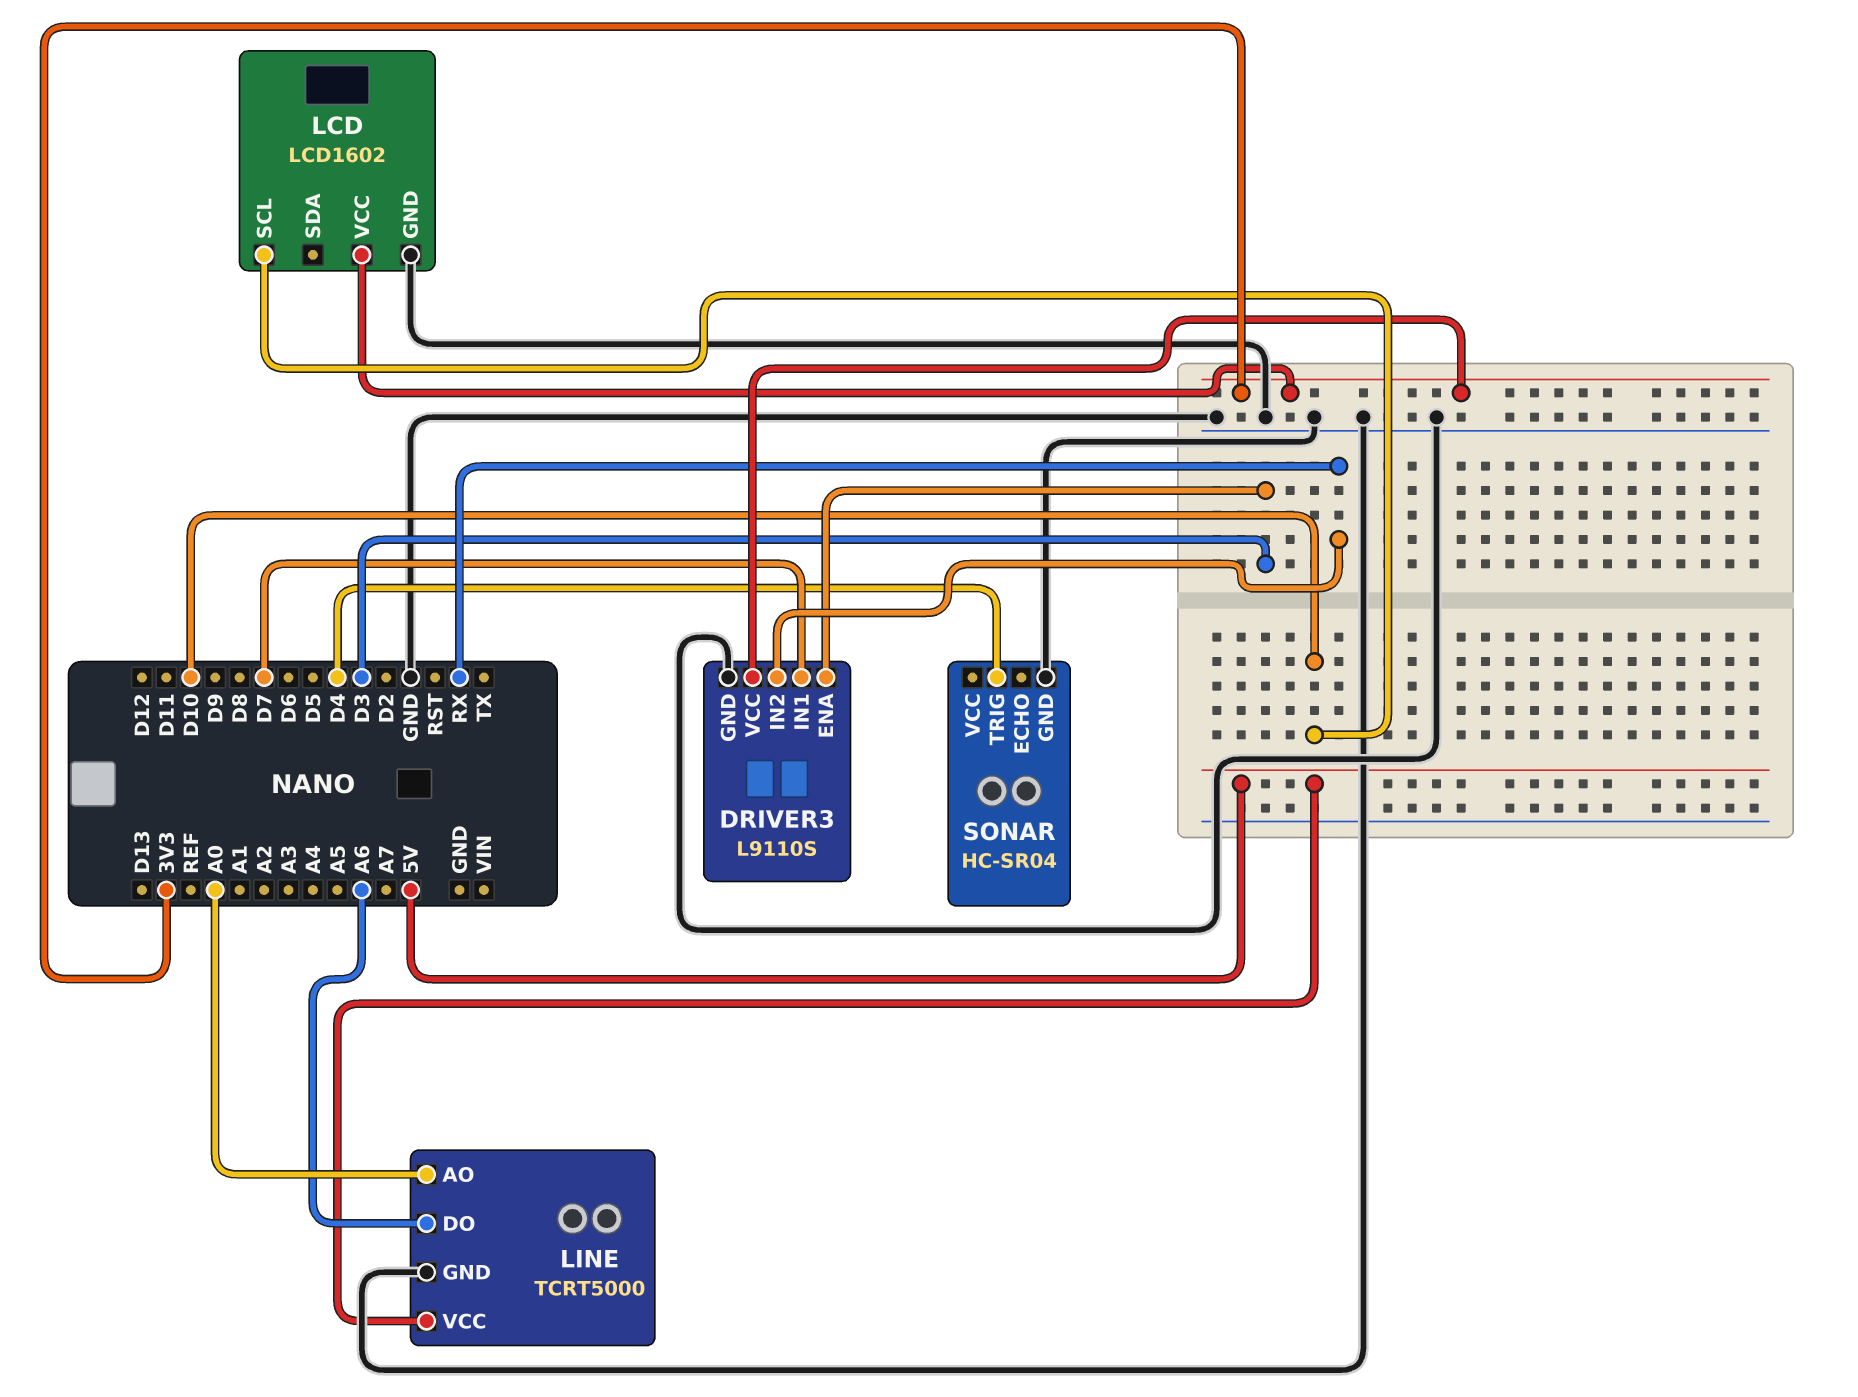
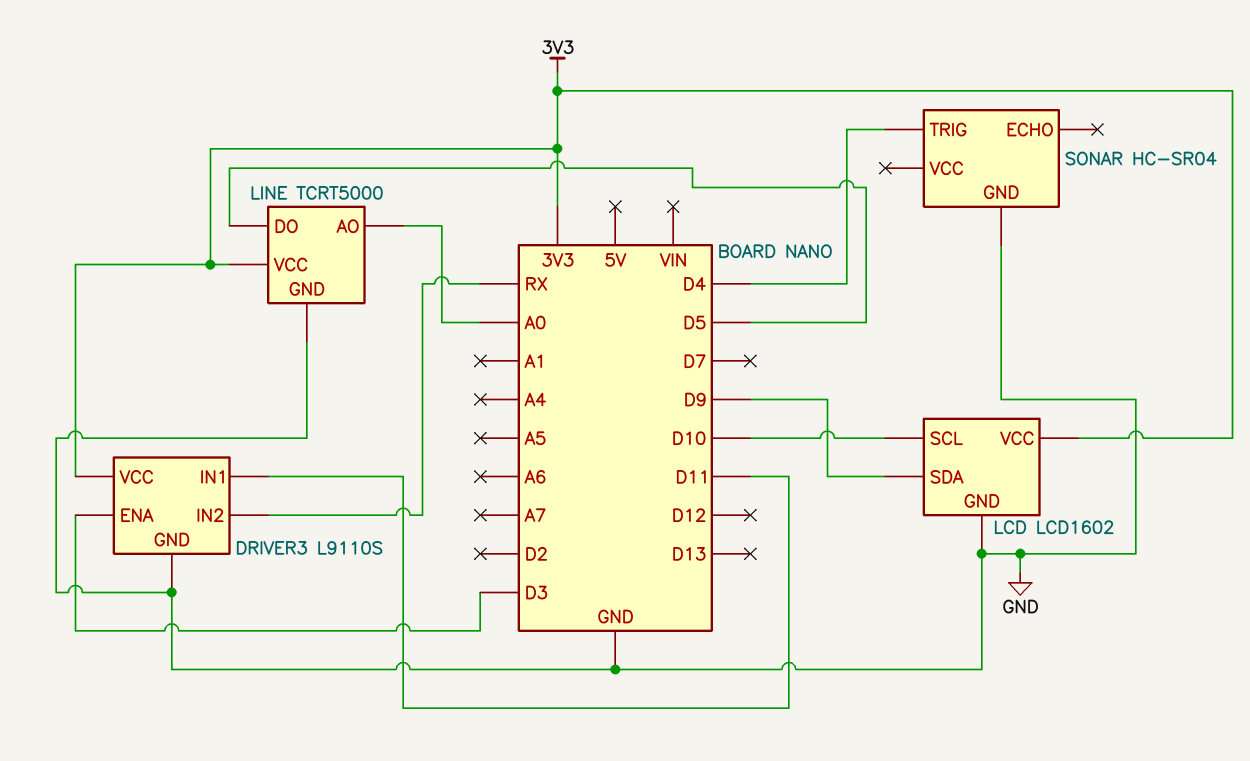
DRIVER3 pin IN1: D7 -> D11
LCD pin SDA: none -> D9
LINE pin DO: A6 -> D5
LINE pin VCC: 5V -> 3V3

